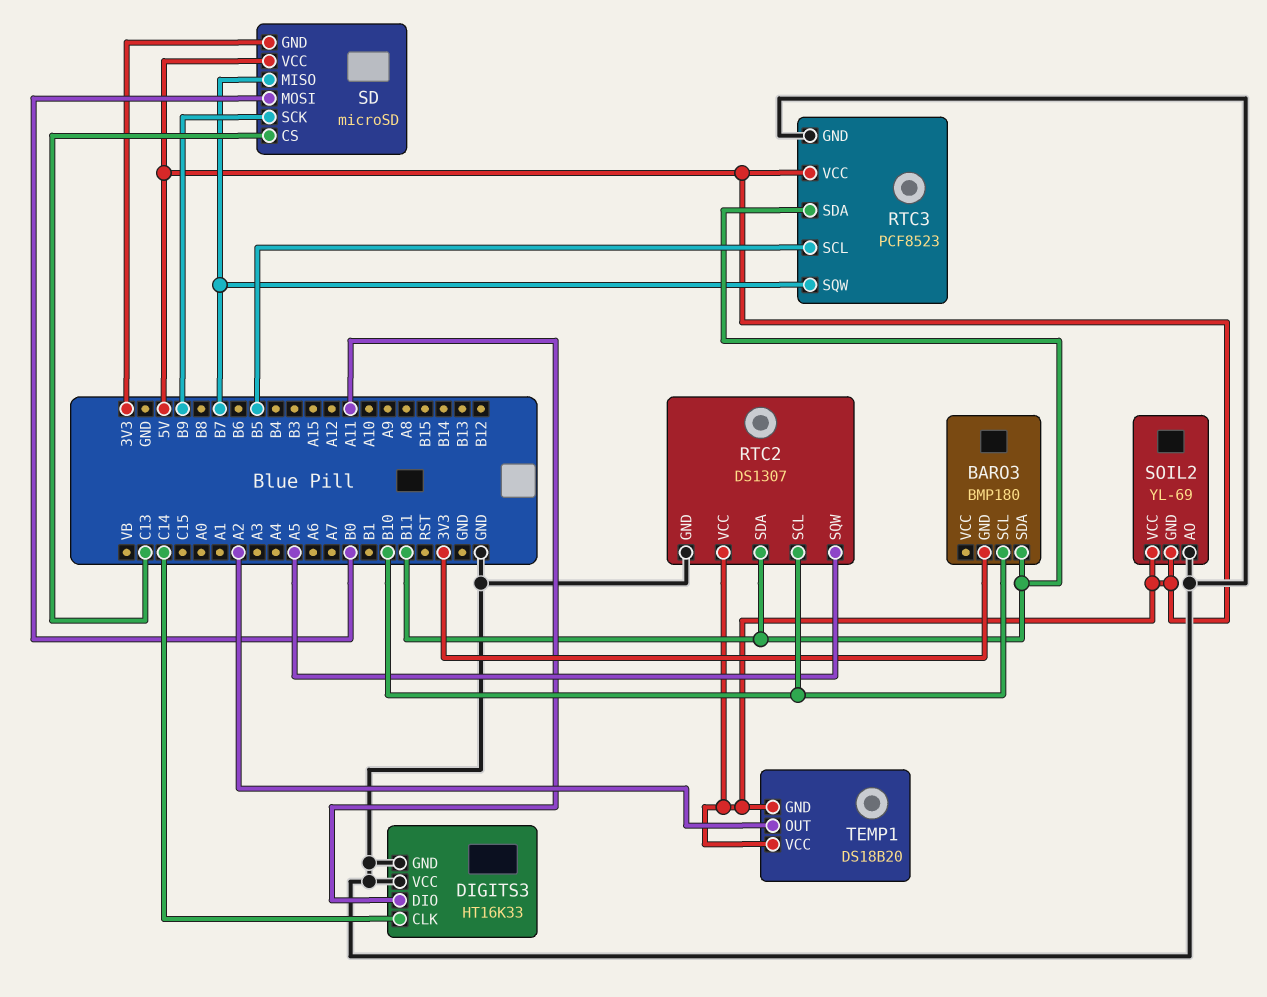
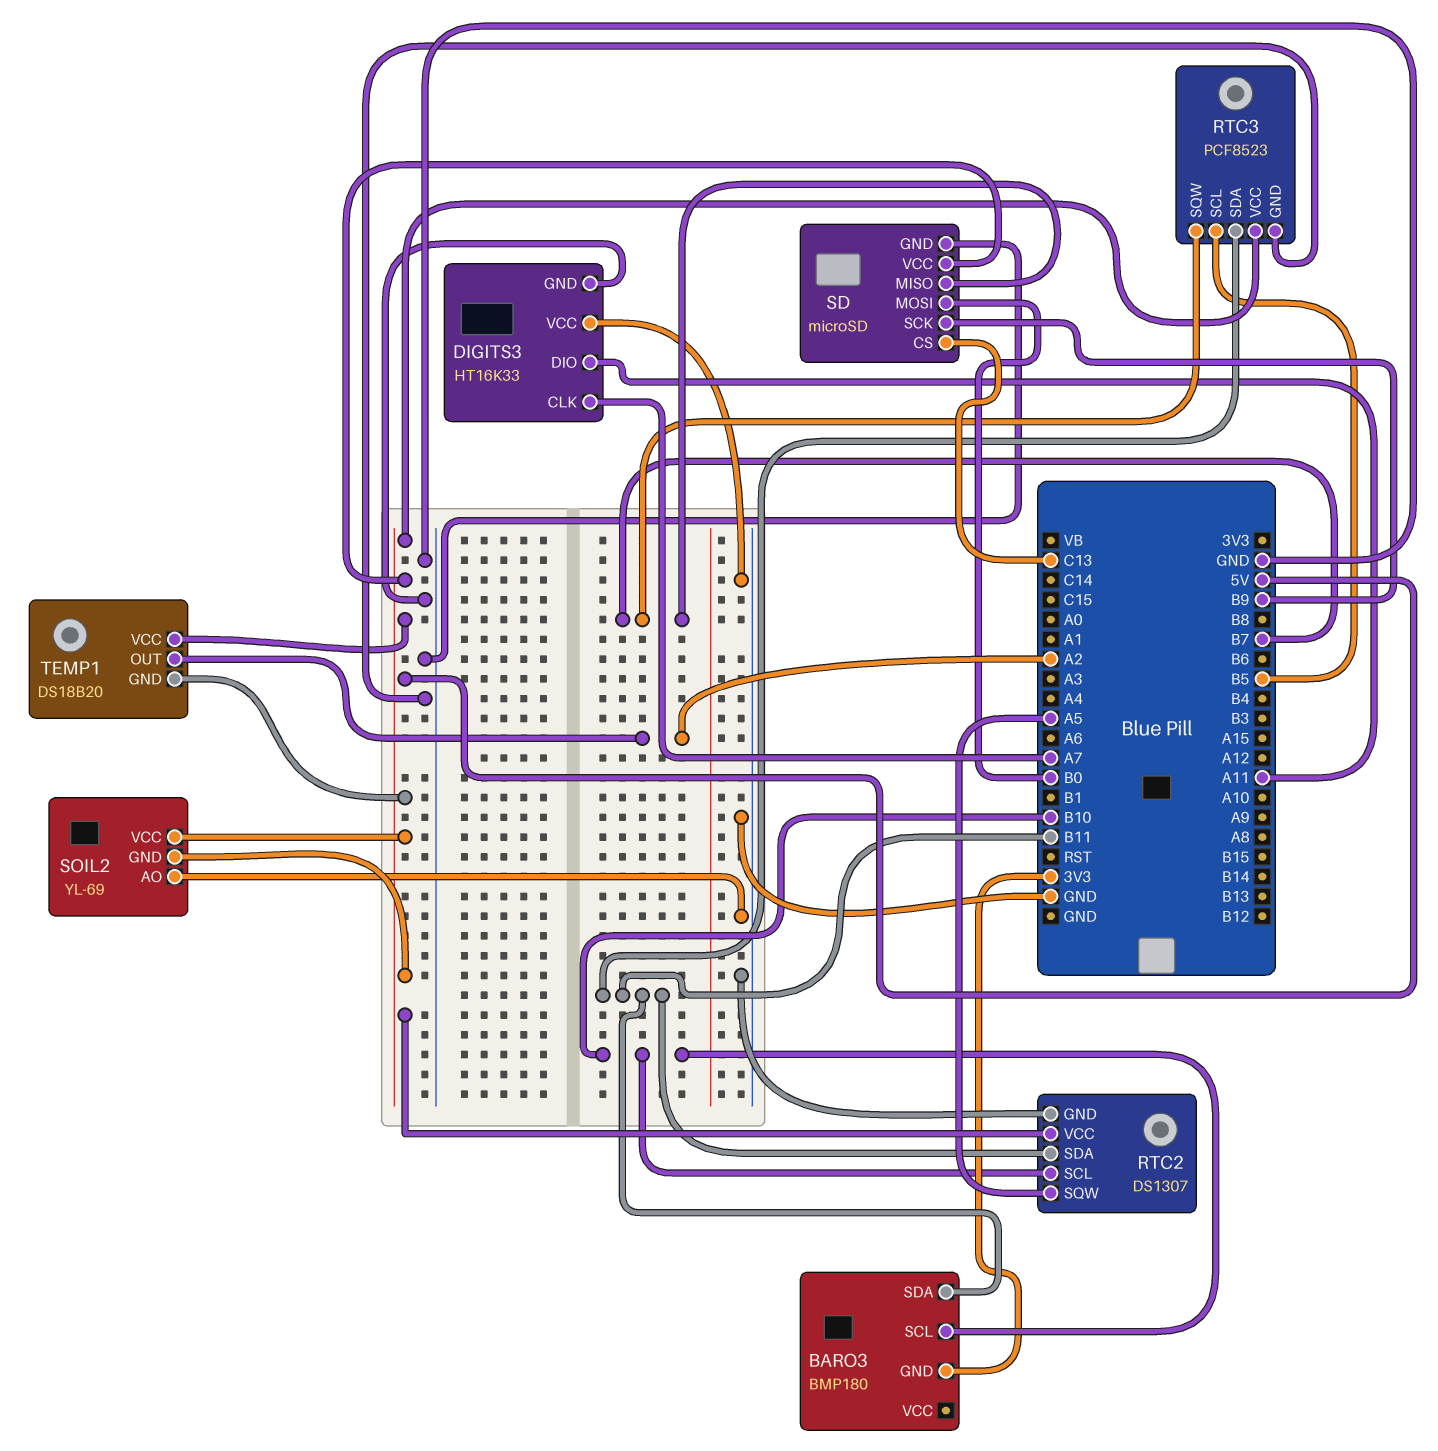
DIGITS3 pin CLK: C14 -> A7
SD pin GND: 3V3 -> GND

